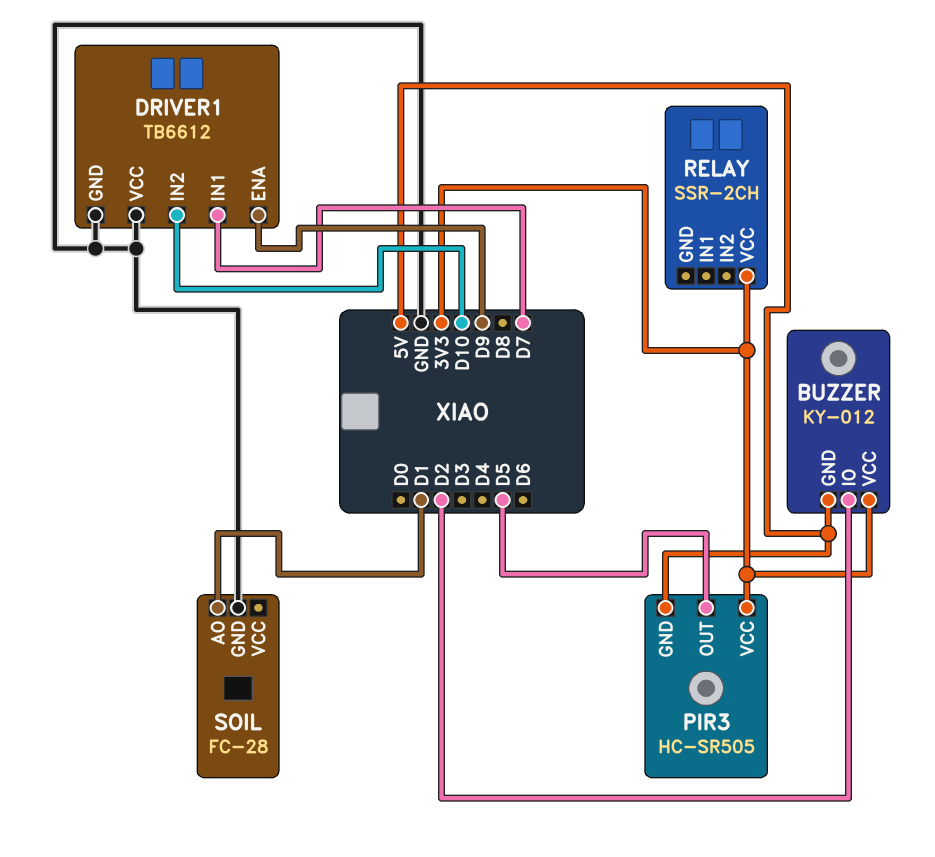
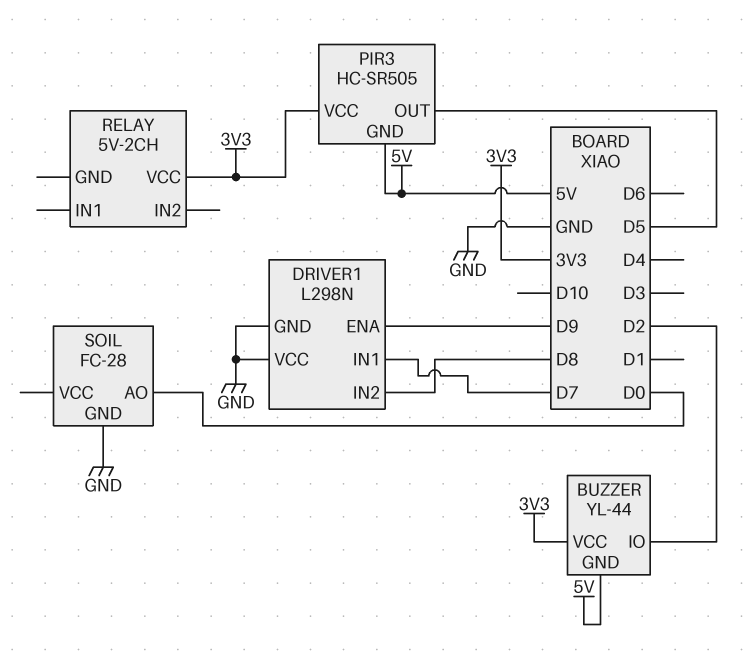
BUZZER: KY-012 -> YL-44
DRIVER1: TB6612 -> L298N
DRIVER1 pin IN2: D10 -> D8
RELAY: SSR-2CH -> 5V-2CH
SOIL pin AO: D1 -> D0

